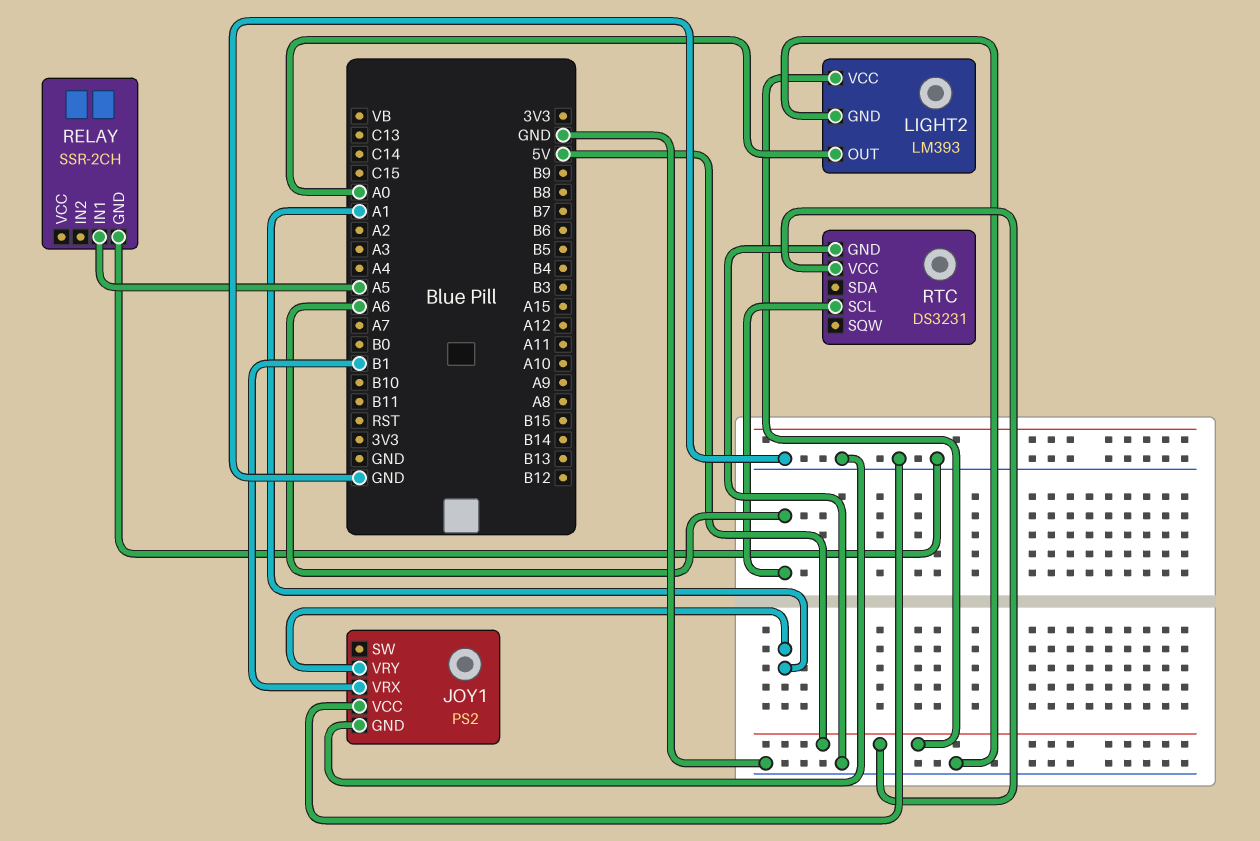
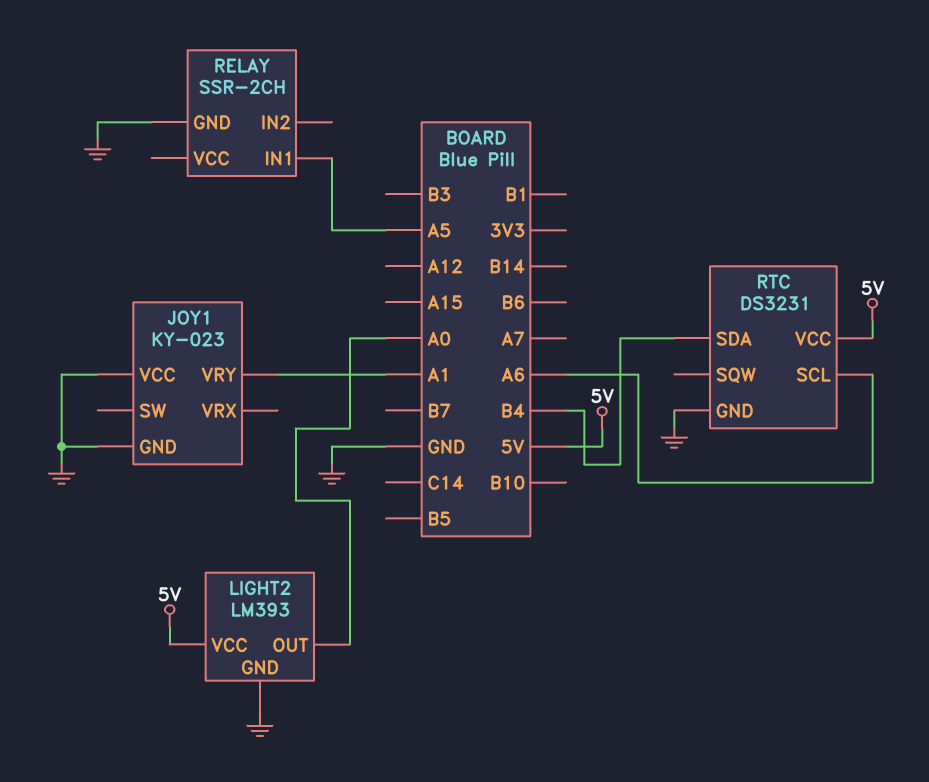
JOY1: PS2 -> KY-023
JOY1 pin VRX: B1 -> none
RTC pin SDA: none -> B4

